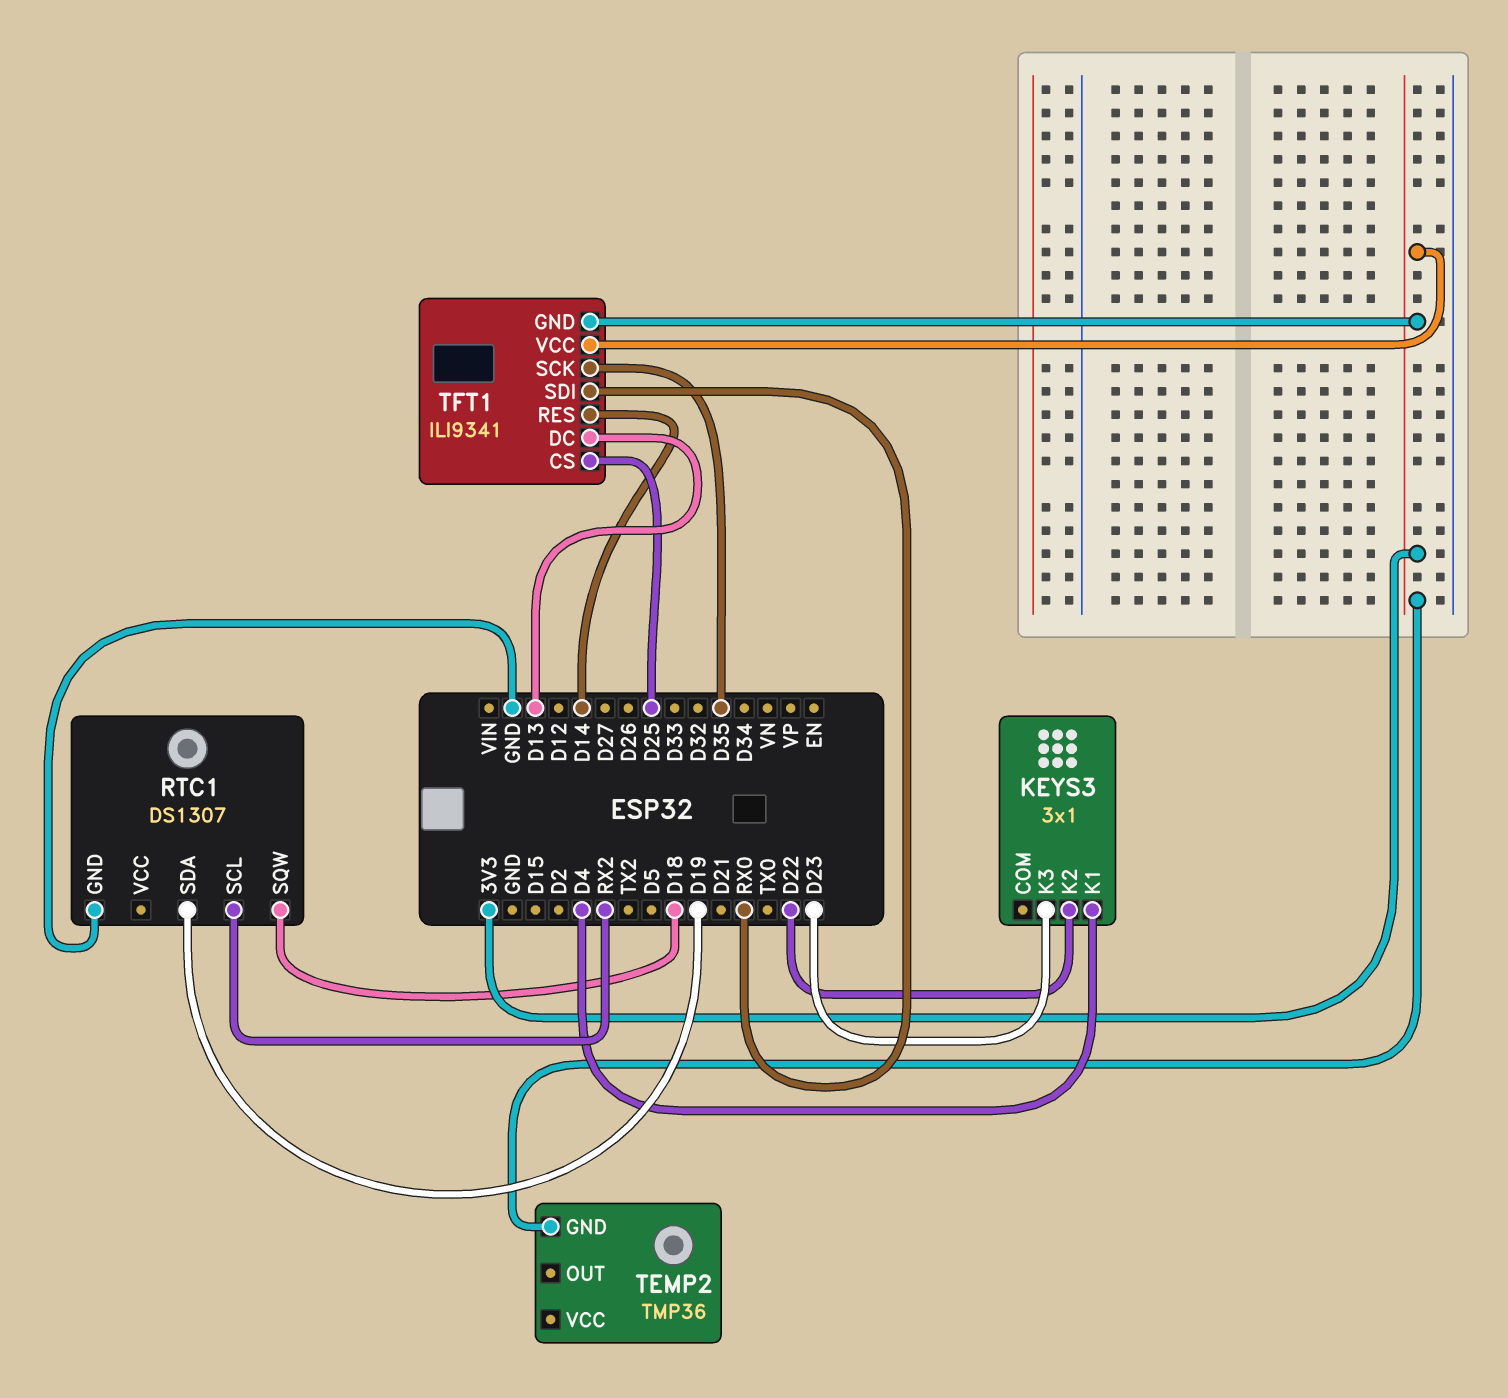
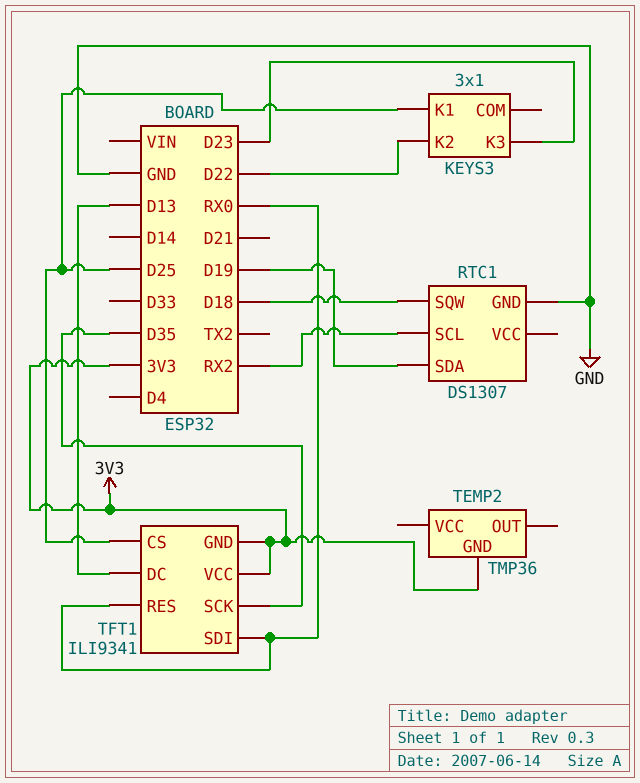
KEYS3 pin K1: D4 -> D25
TFT1 pin RES: D14 -> RX0

